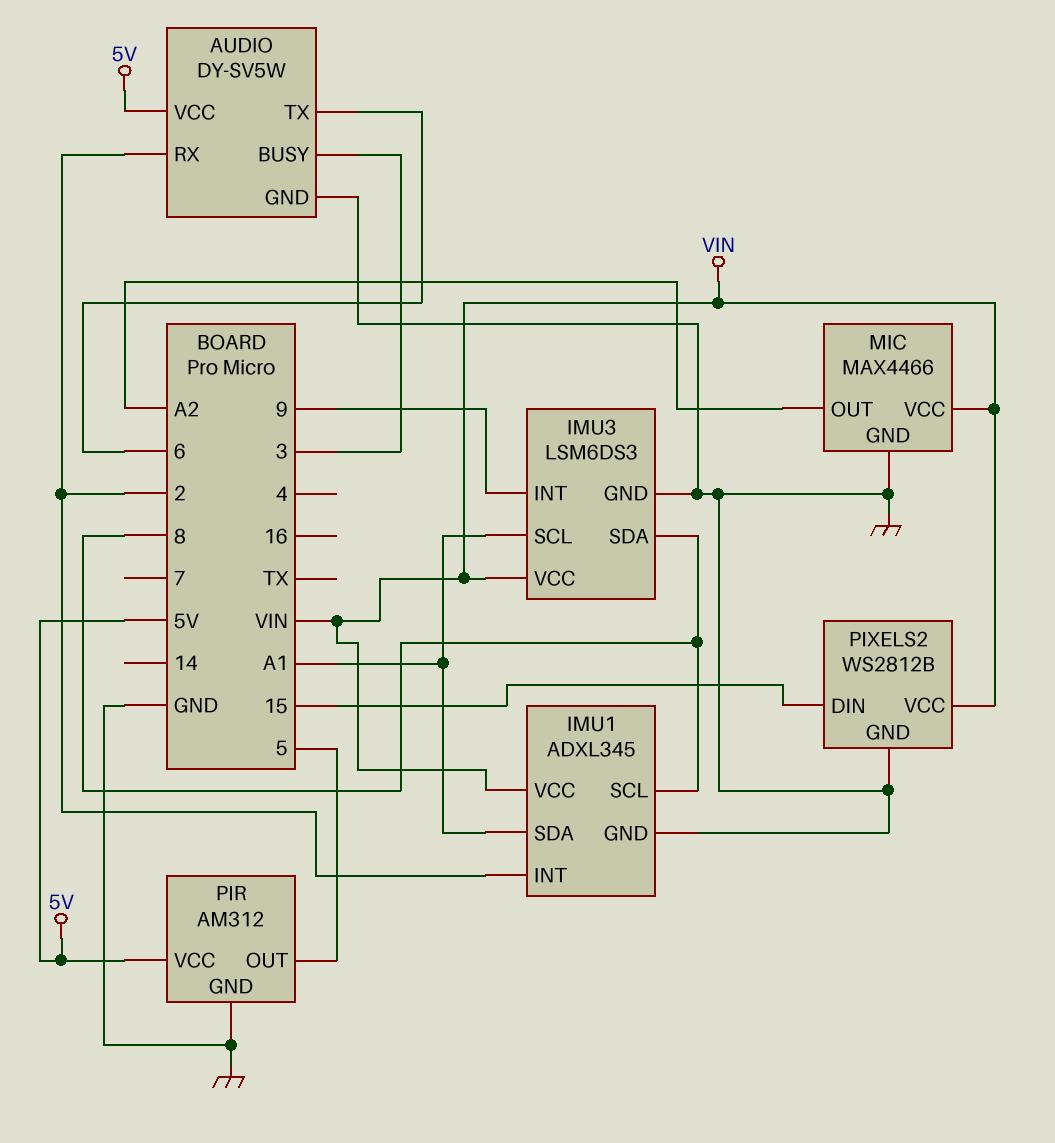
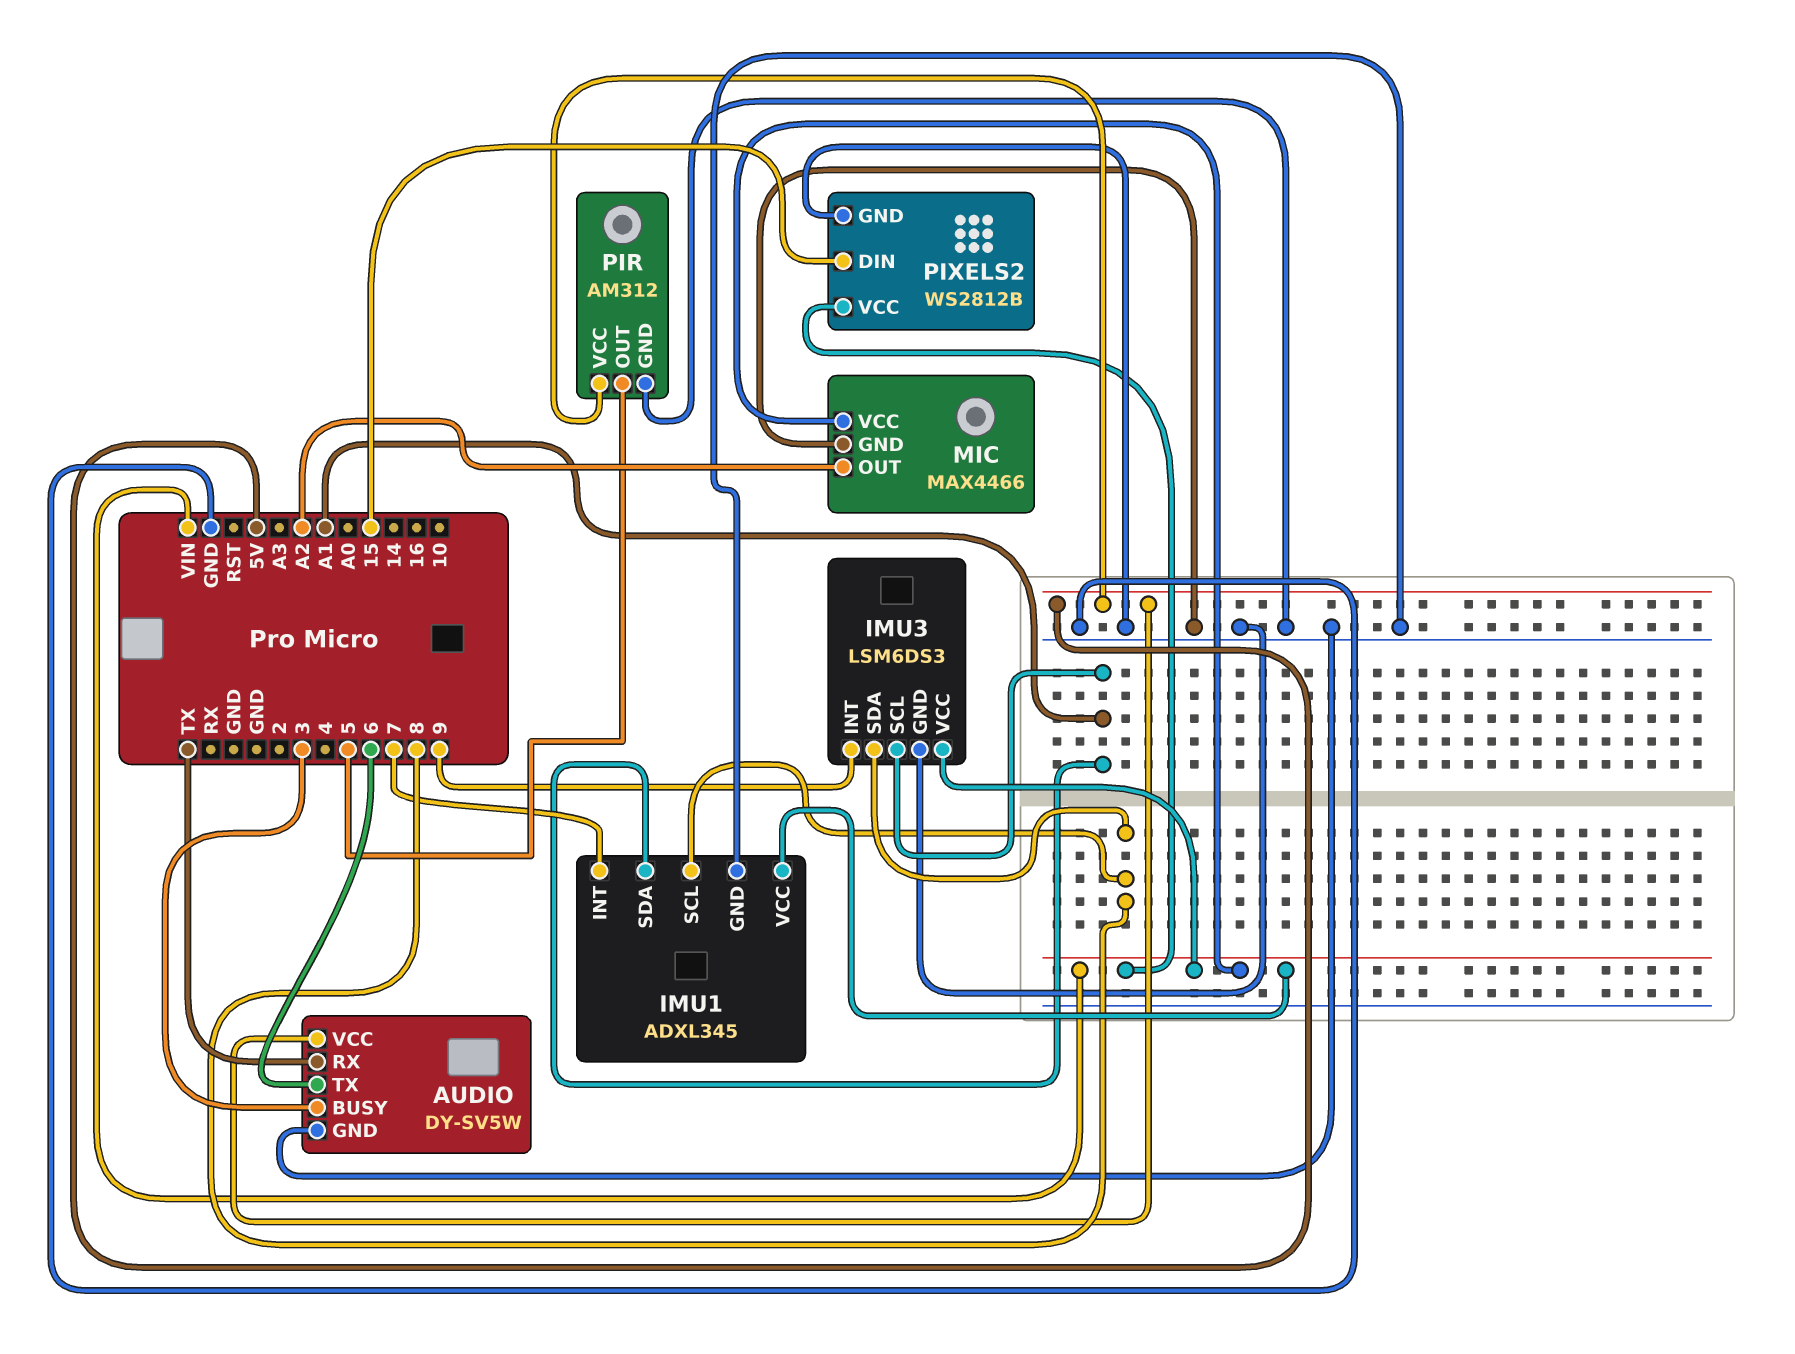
AUDIO pin RX: 2 -> TX
IMU1 pin INT: 2 -> 7

